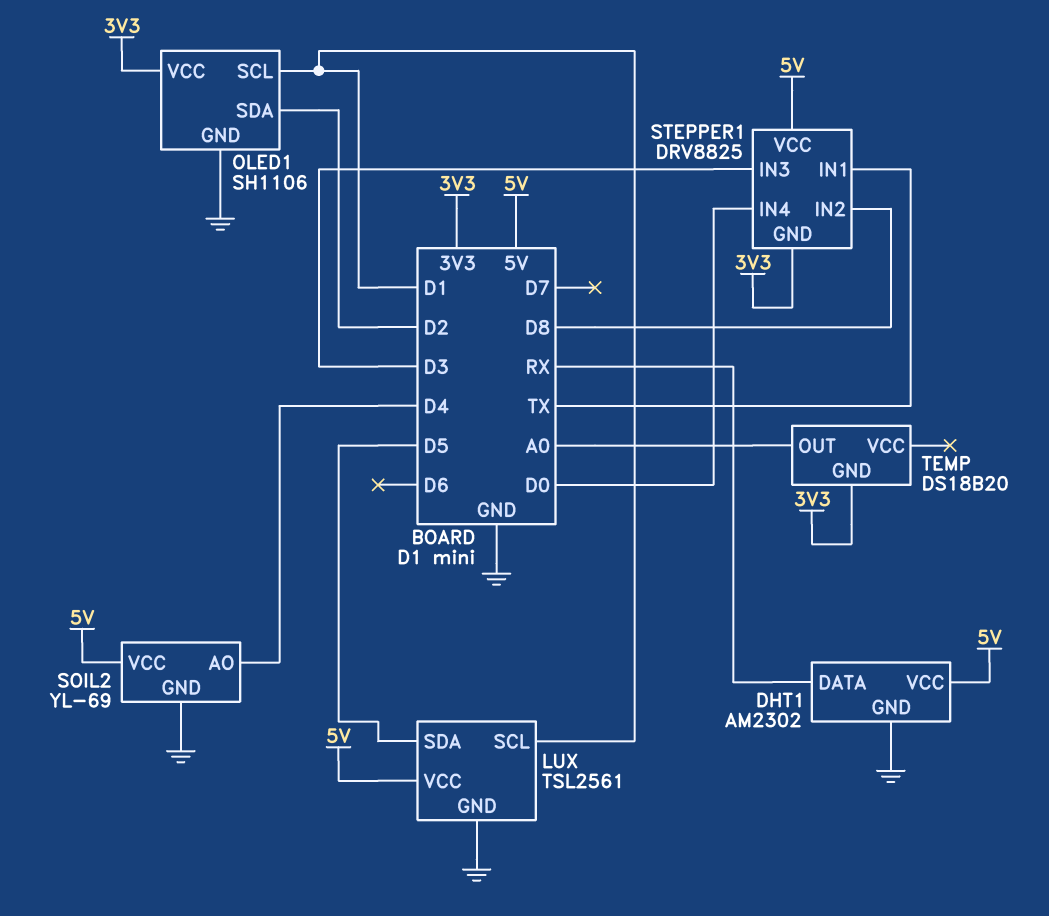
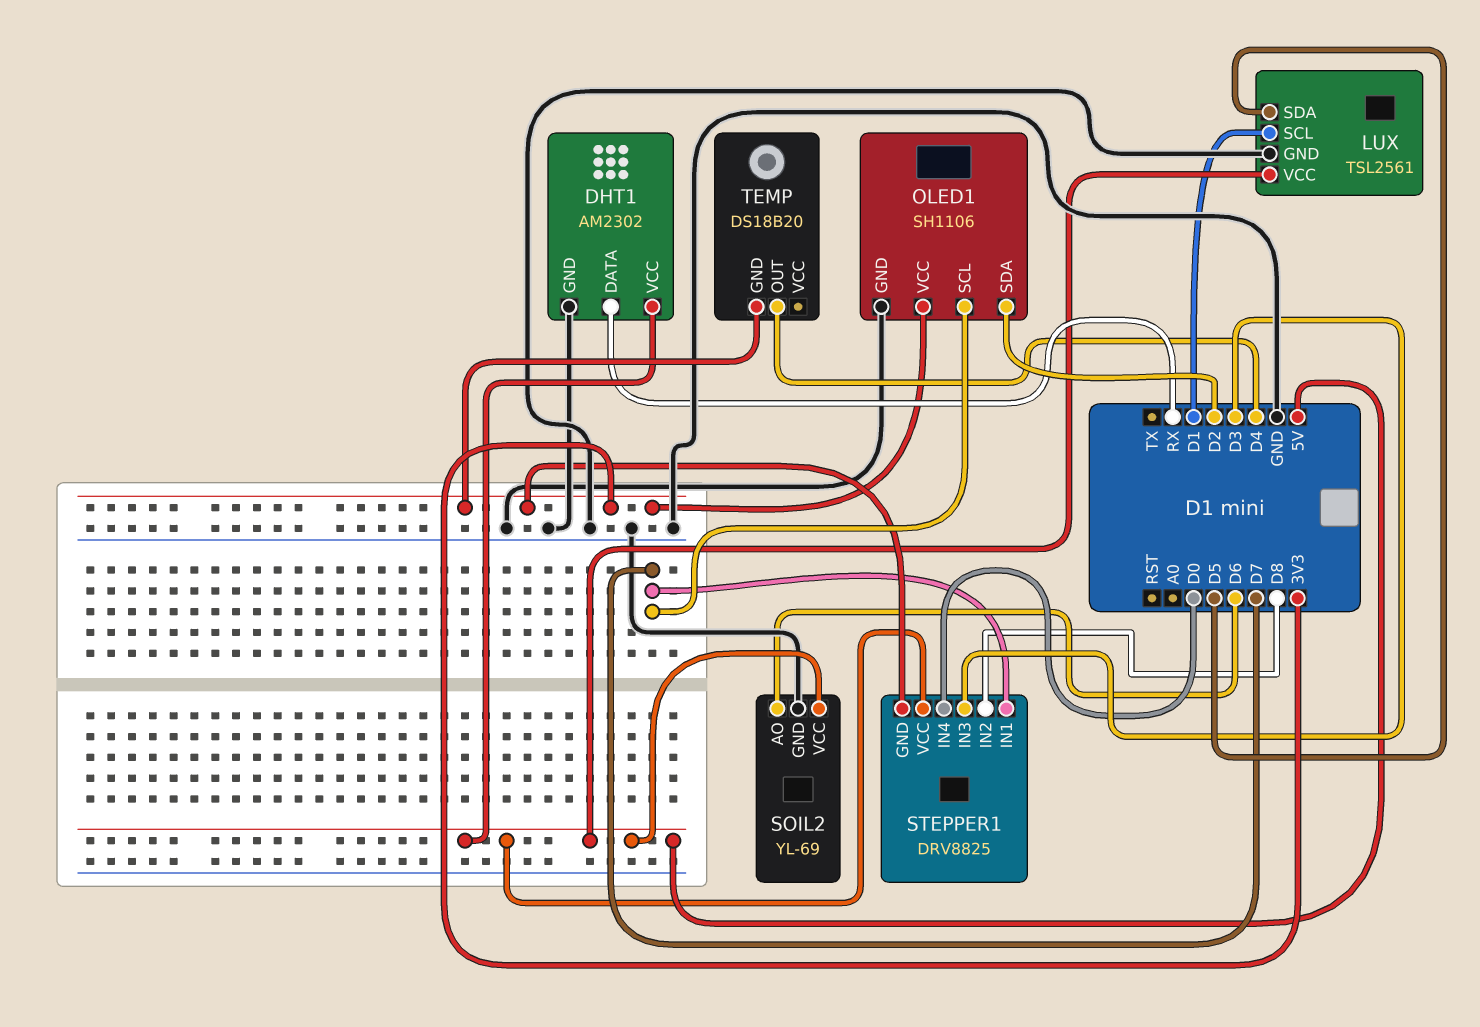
OLED1 pin SCL: D1 -> D7
SOIL2 pin AO: D4 -> D6
STEPPER1 pin IN1: TX -> D7
TEMP pin OUT: A0 -> D4

